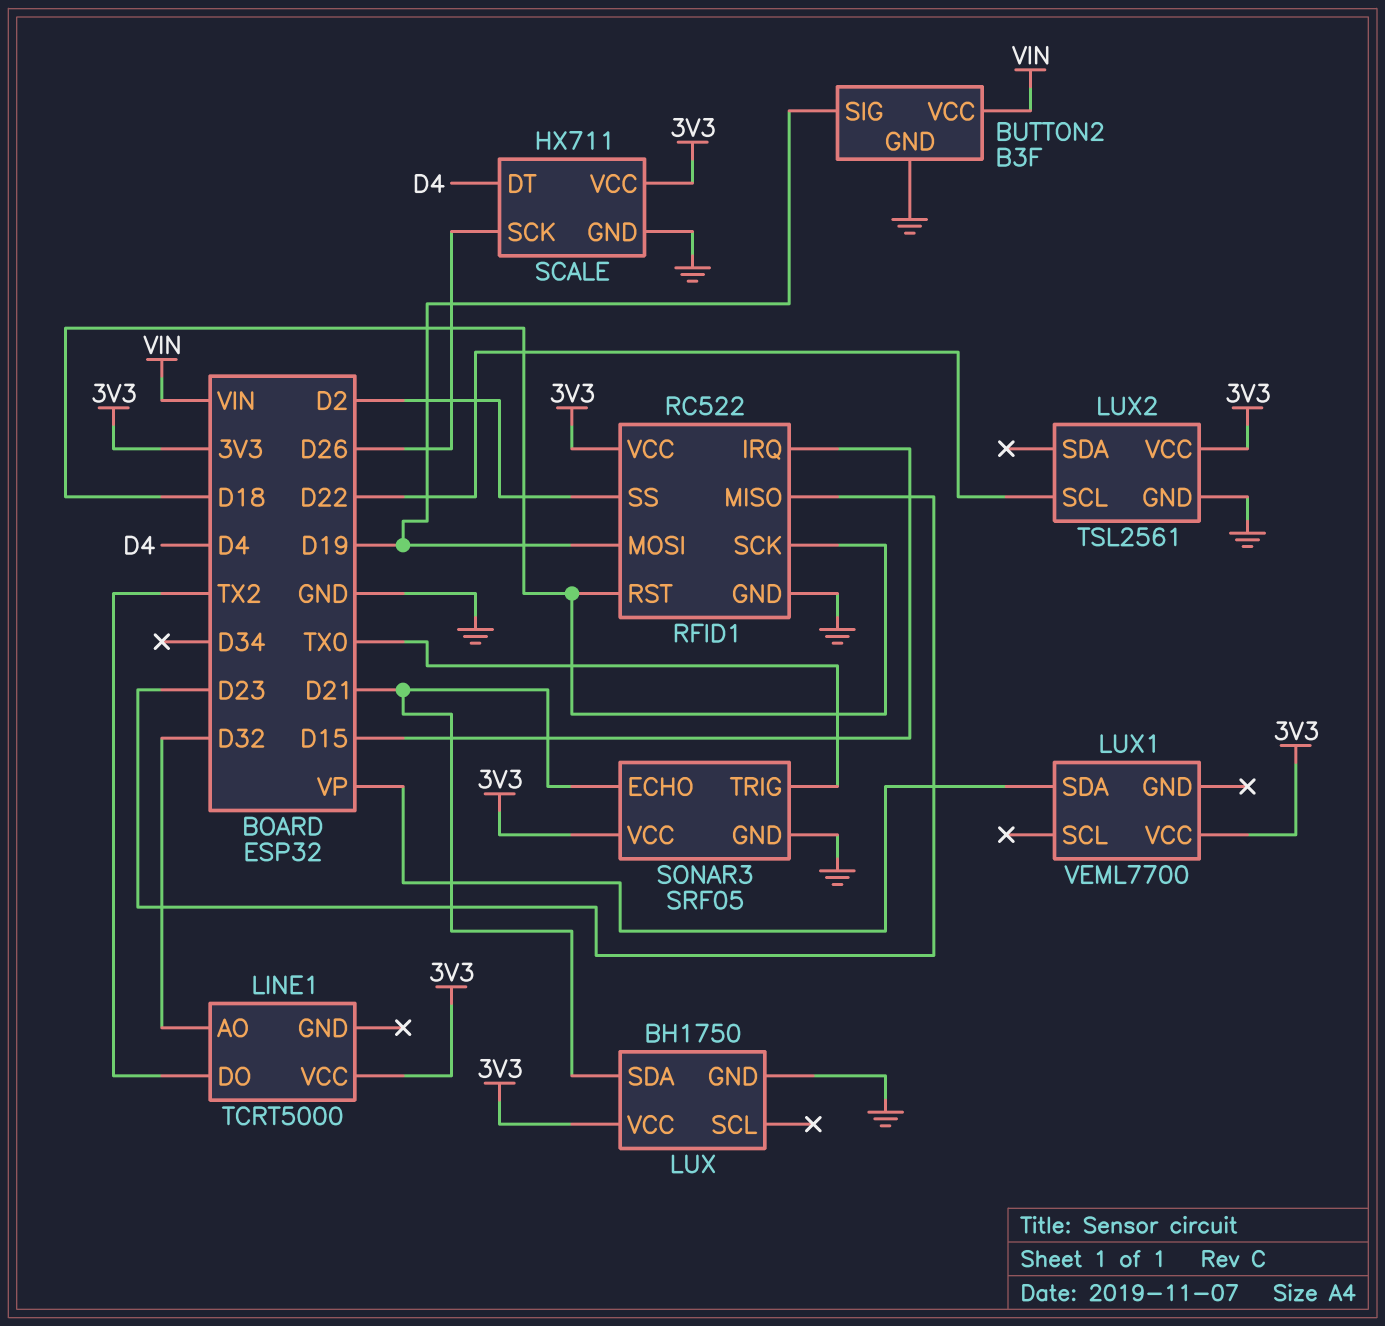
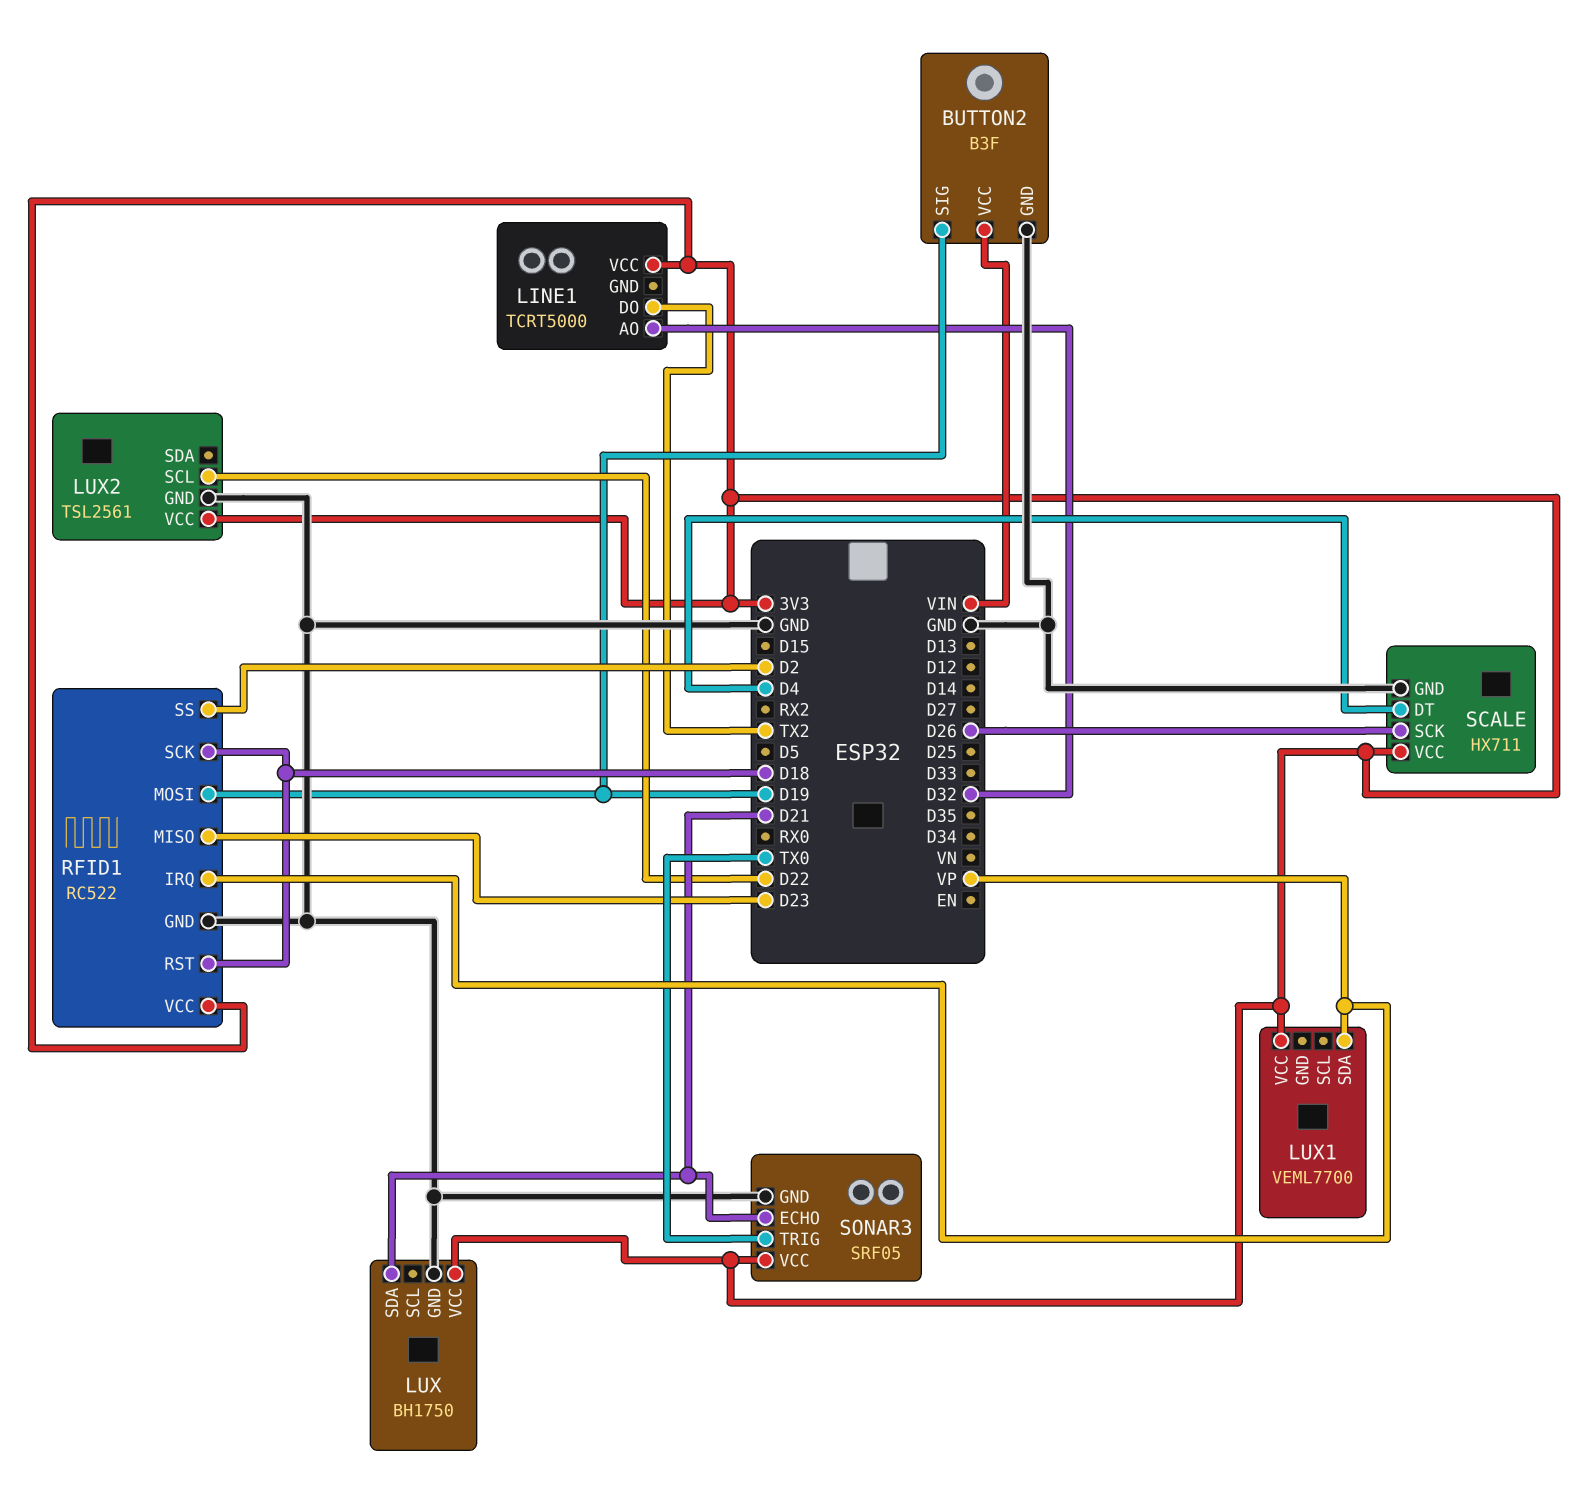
RFID1 pin IRQ: D15 -> VP

